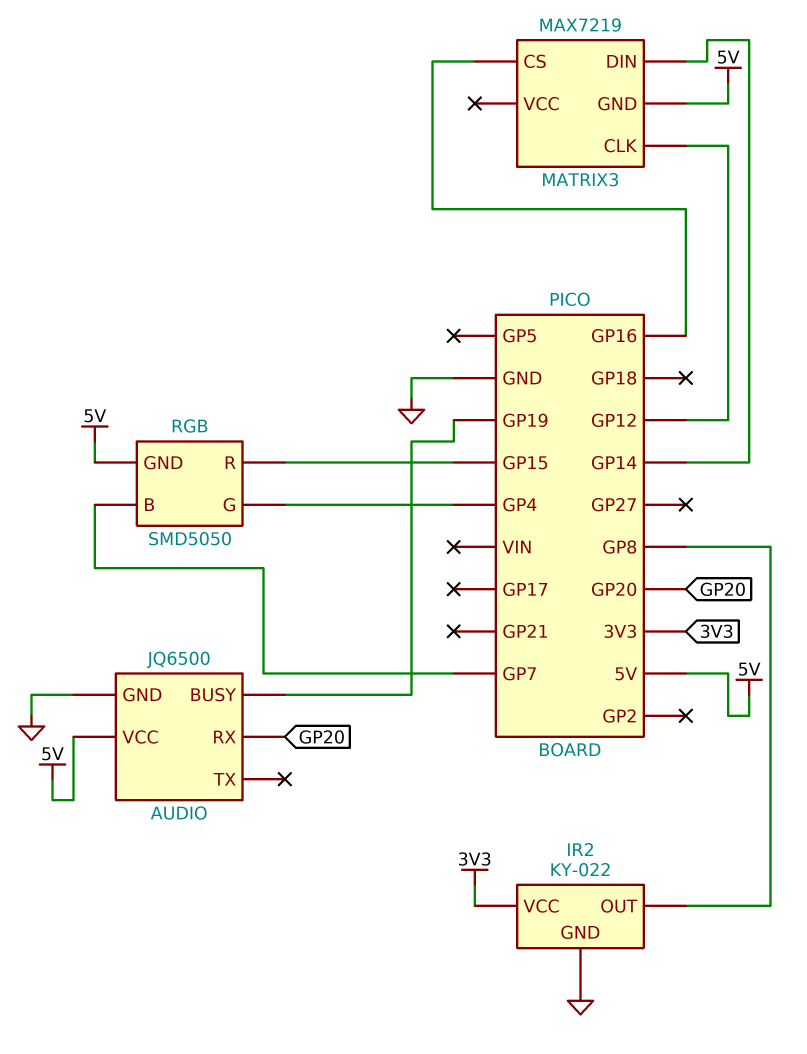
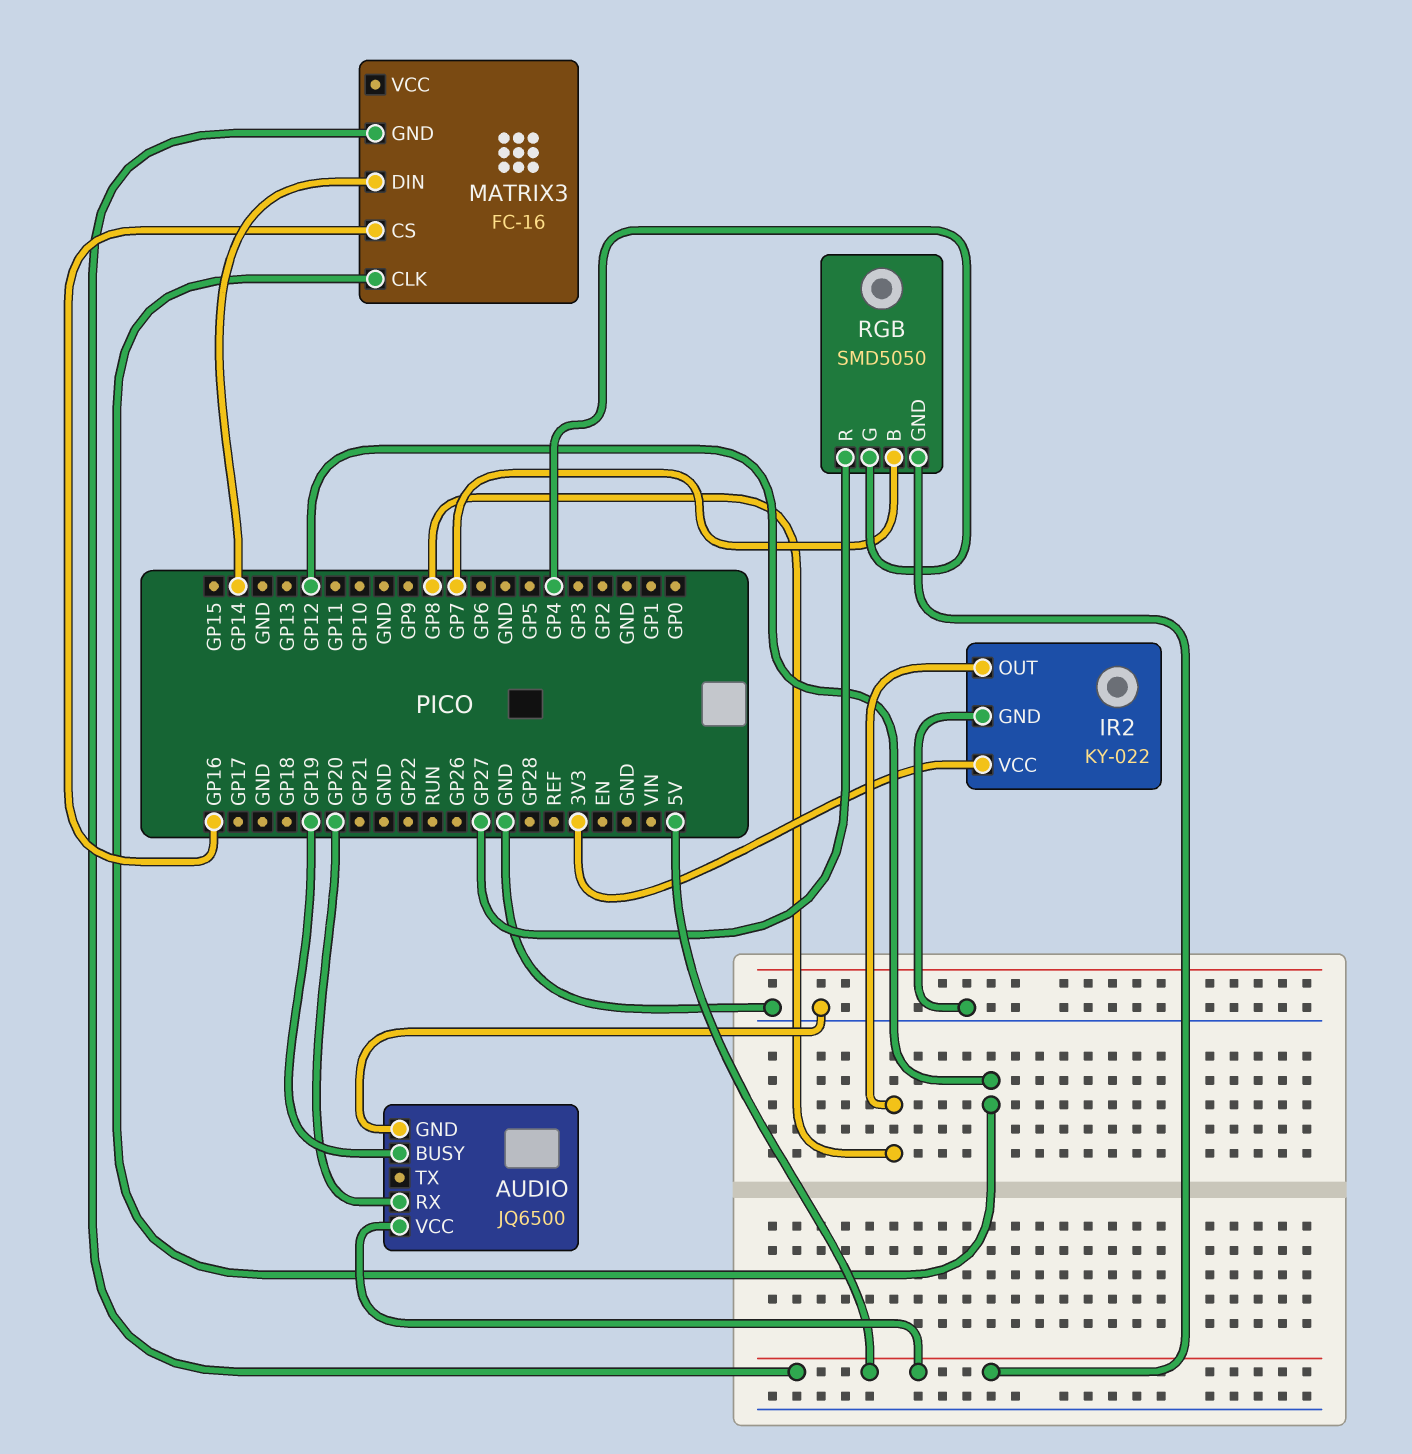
MATRIX3: MAX7219 -> FC-16
RGB pin R: GP15 -> GP27

